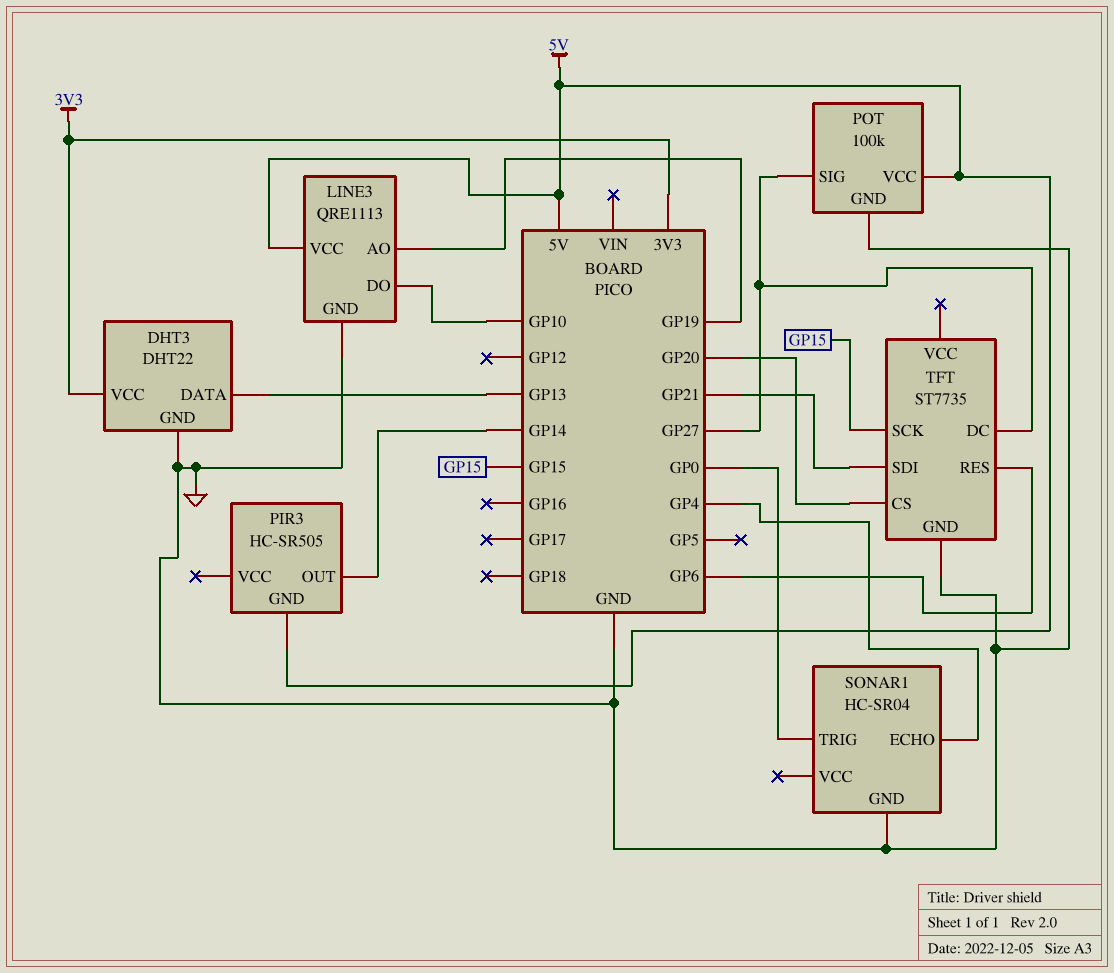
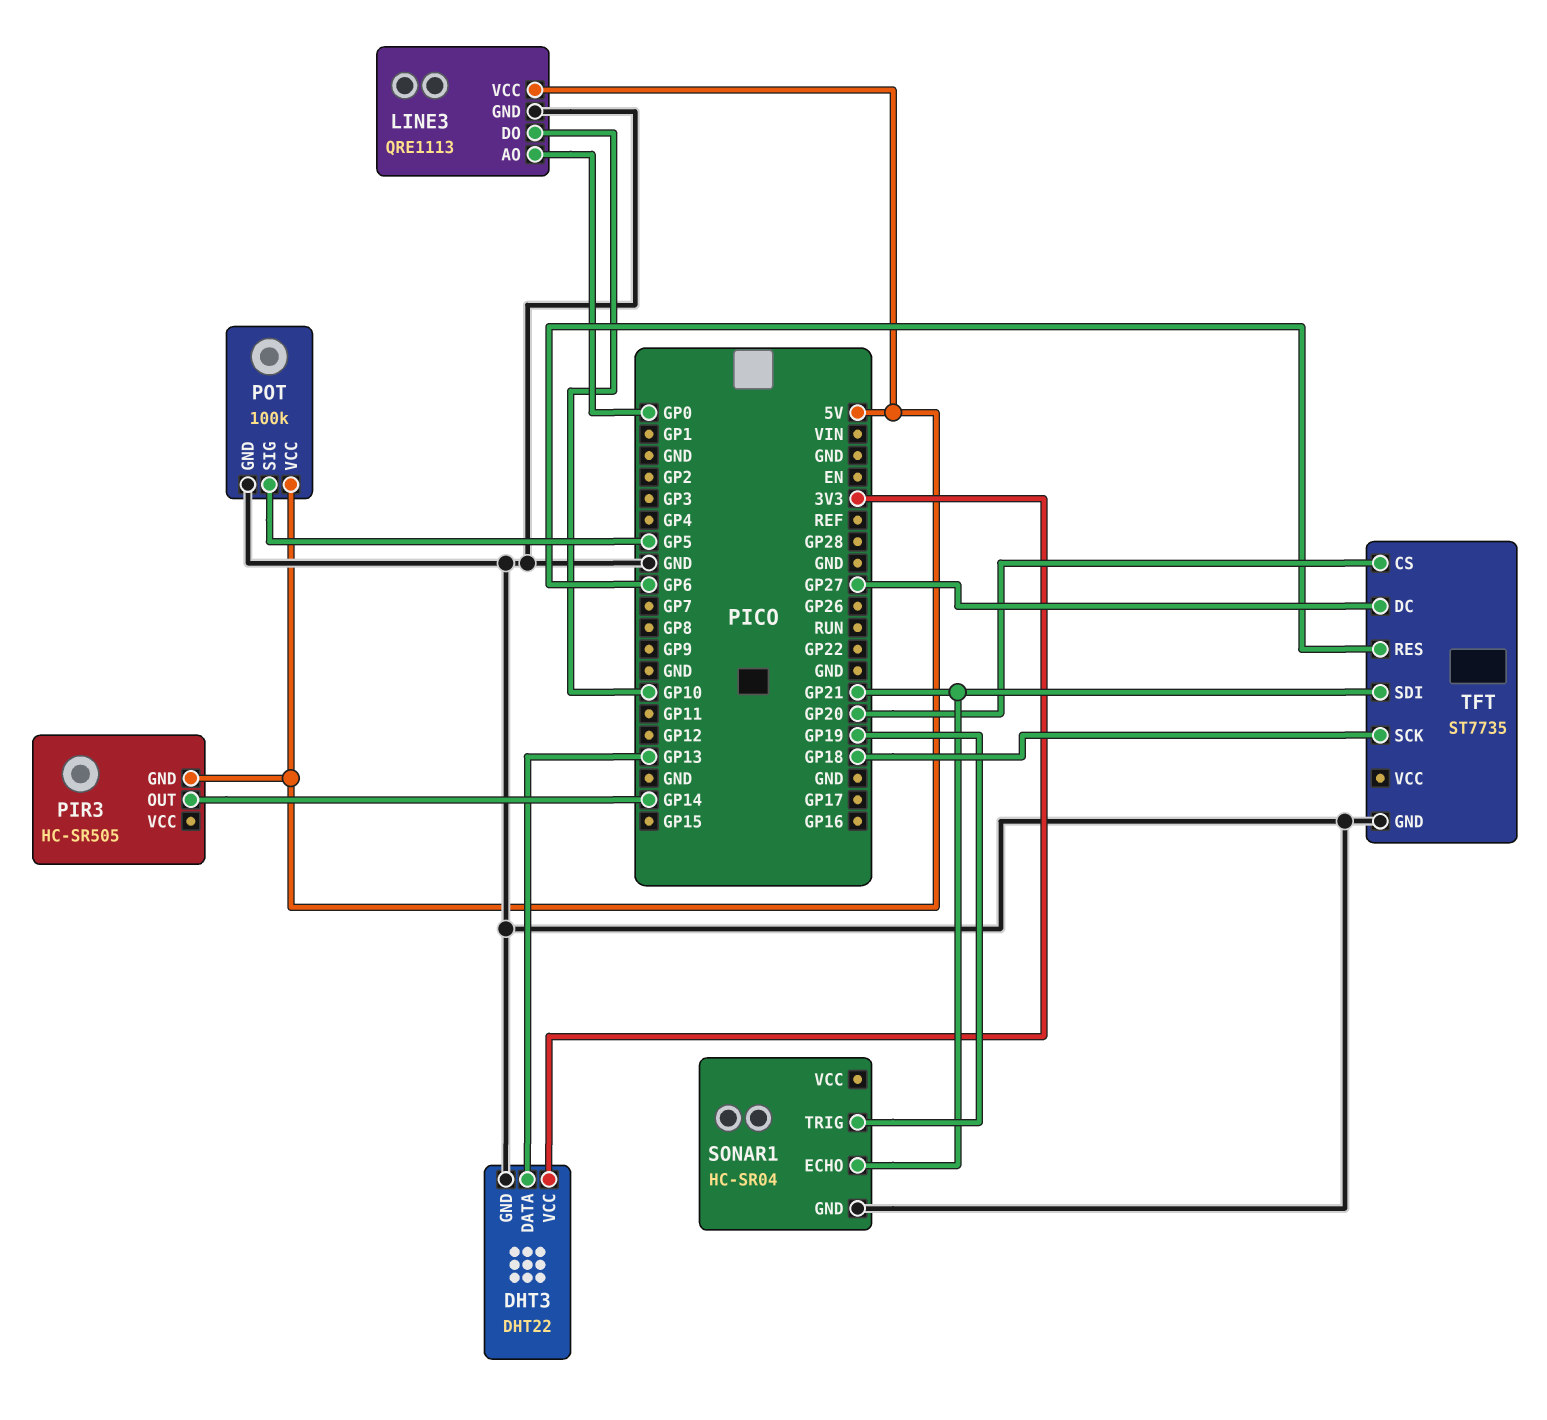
LINE3 pin AO: GP19 -> GP0
POT pin SIG: GP27 -> GP5
SONAR1 pin ECHO: GP4 -> GP21
SONAR1 pin TRIG: GP0 -> GP19
TFT pin SCK: GP15 -> GP18

